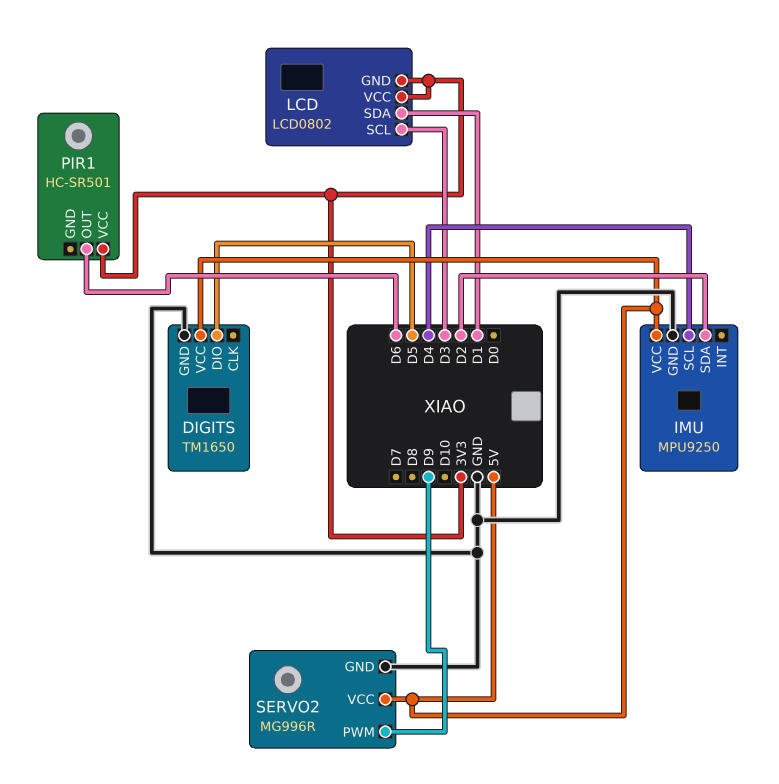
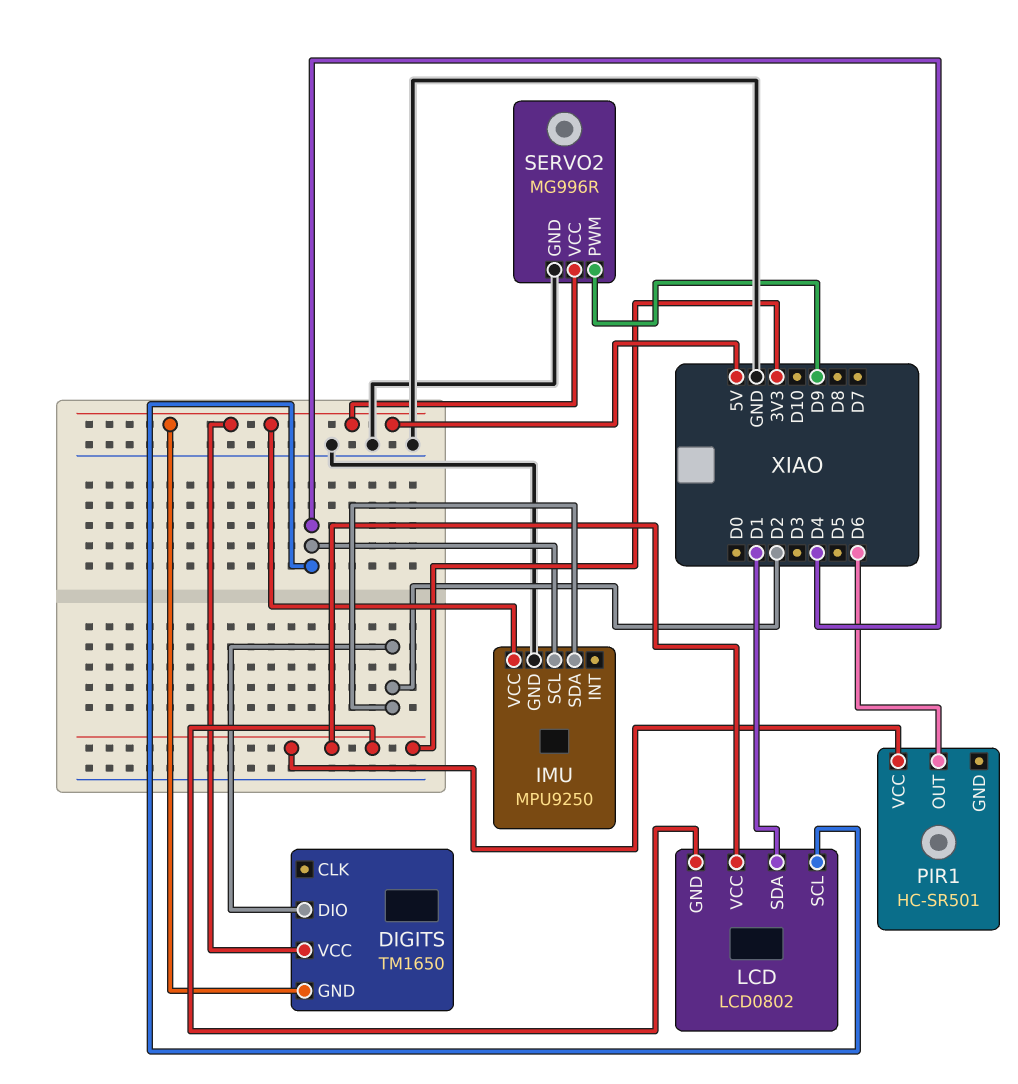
DIGITS pin DIO: D5 -> D2
DIGITS pin GND: GND -> 5V
LCD pin SCL: D3 -> D4

